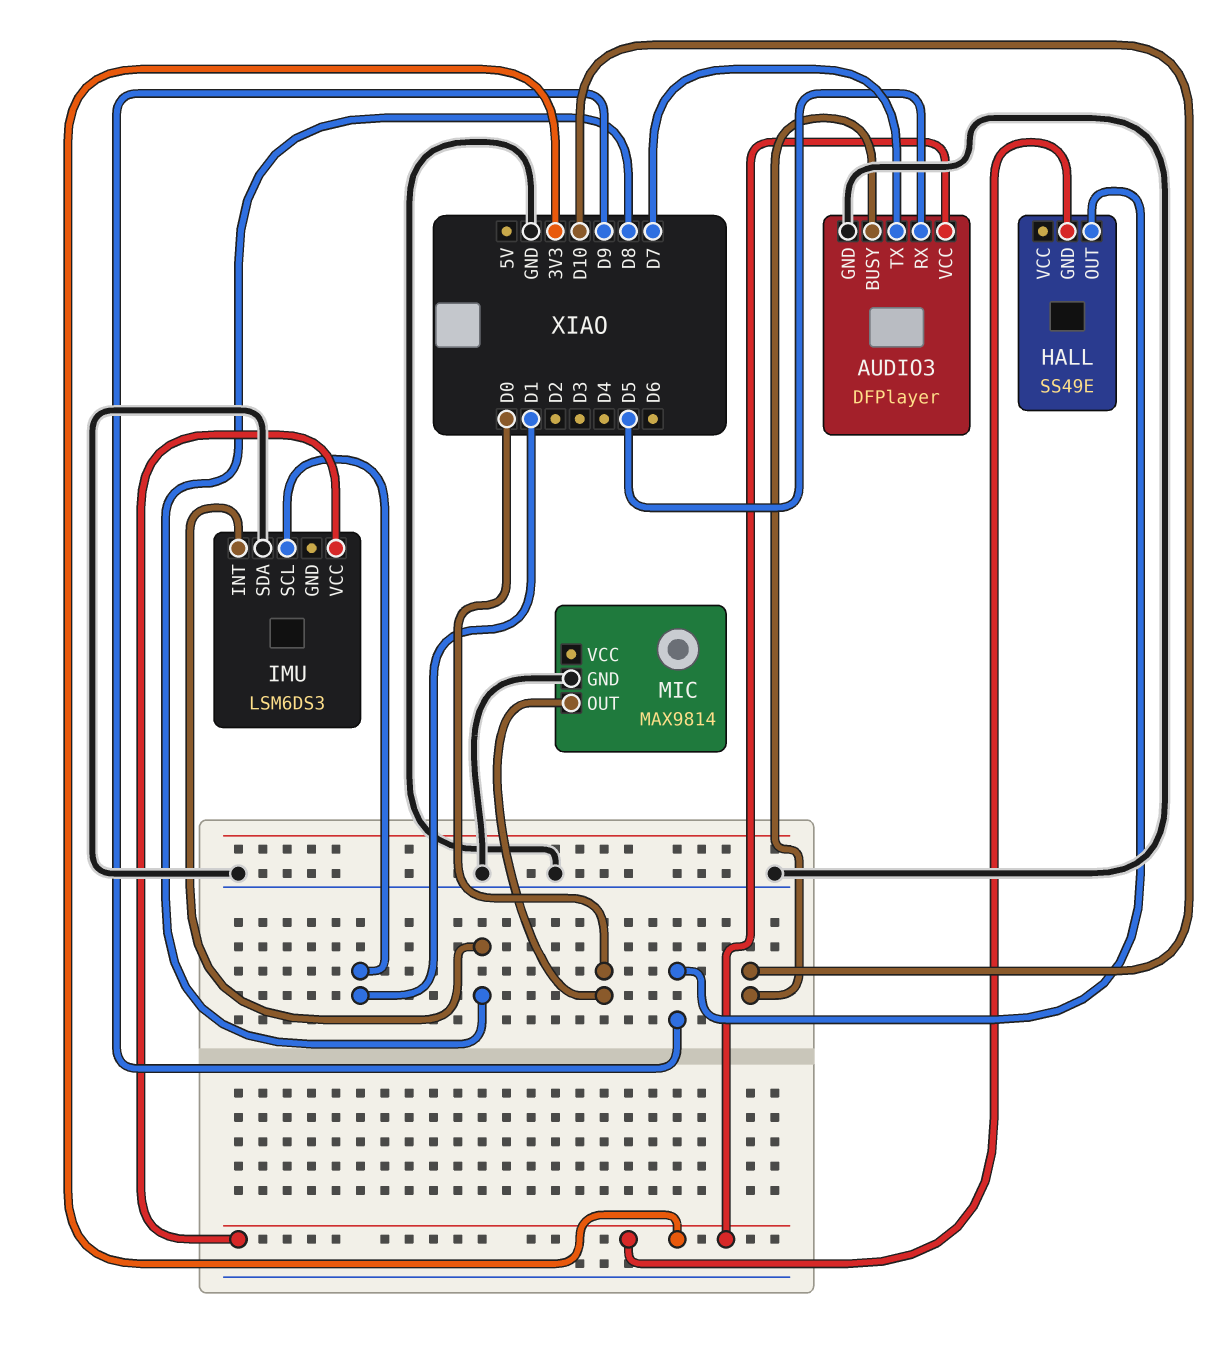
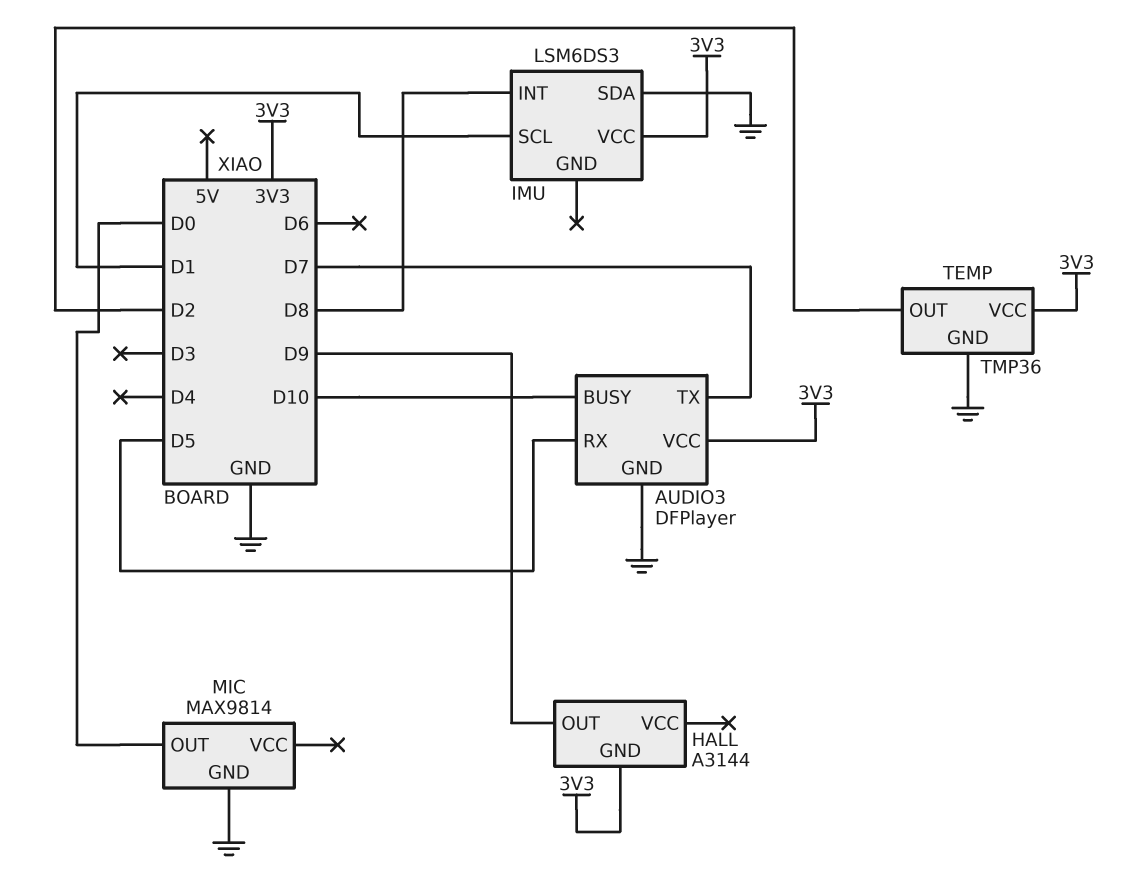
HALL: SS49E -> A3144
TEMP: none -> TMP36
TEMP pin GND: none -> GND
TEMP pin OUT: none -> D2
TEMP pin VCC: none -> 3V3

